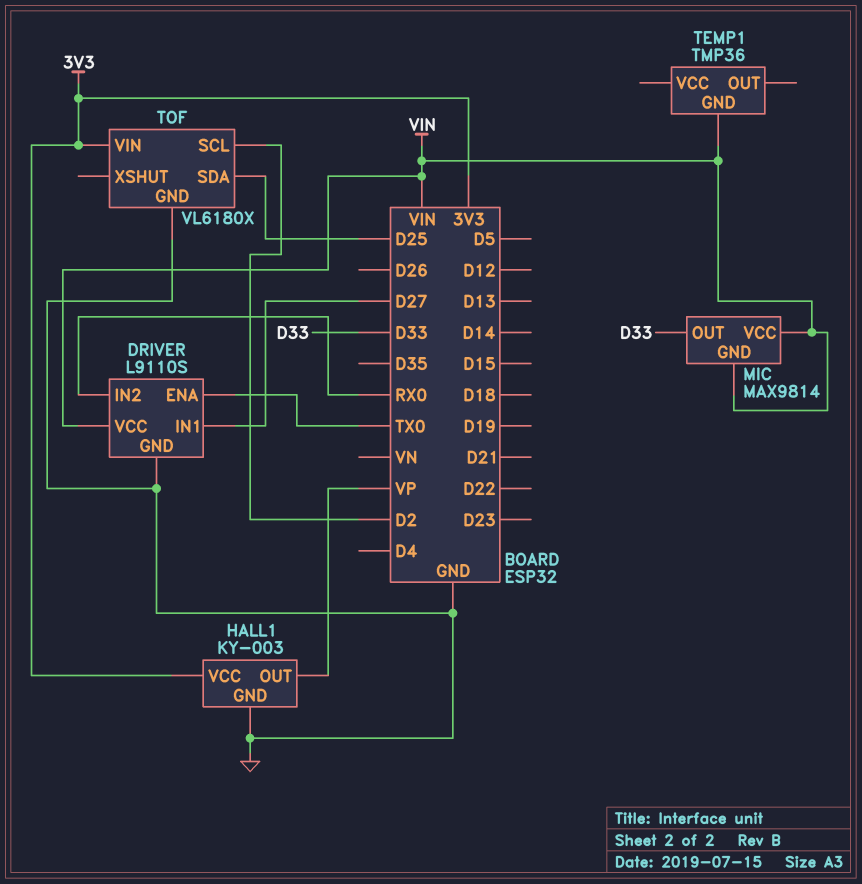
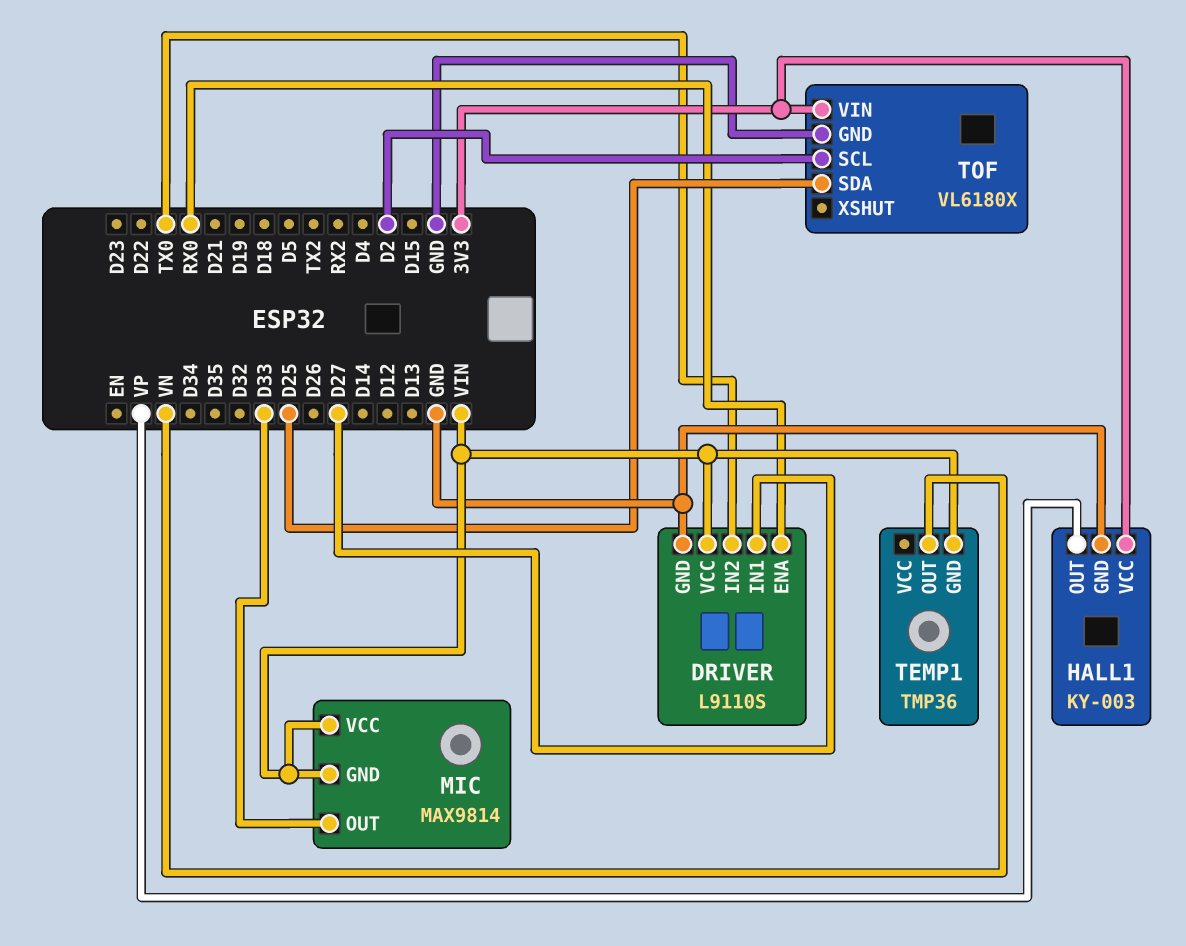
DRIVER pin ENA: TX0 -> RX0
DRIVER pin IN2: RX0 -> TX0
TEMP1 pin OUT: none -> VN

